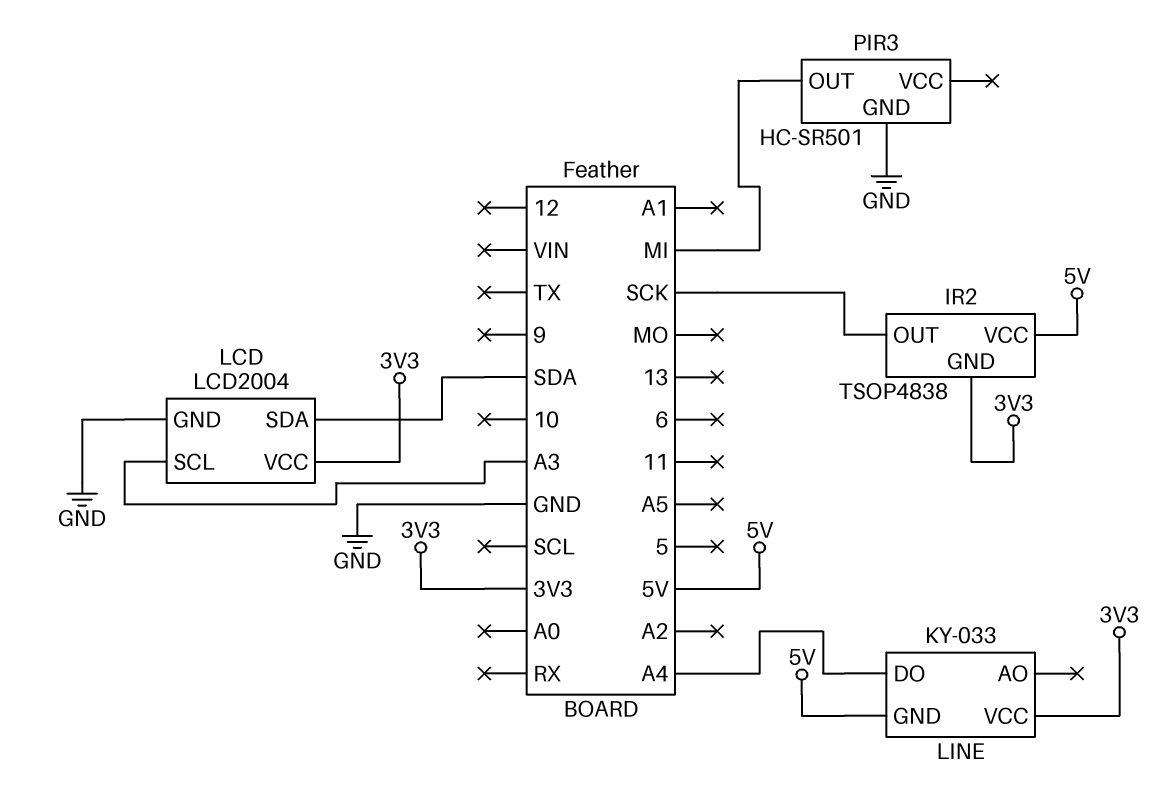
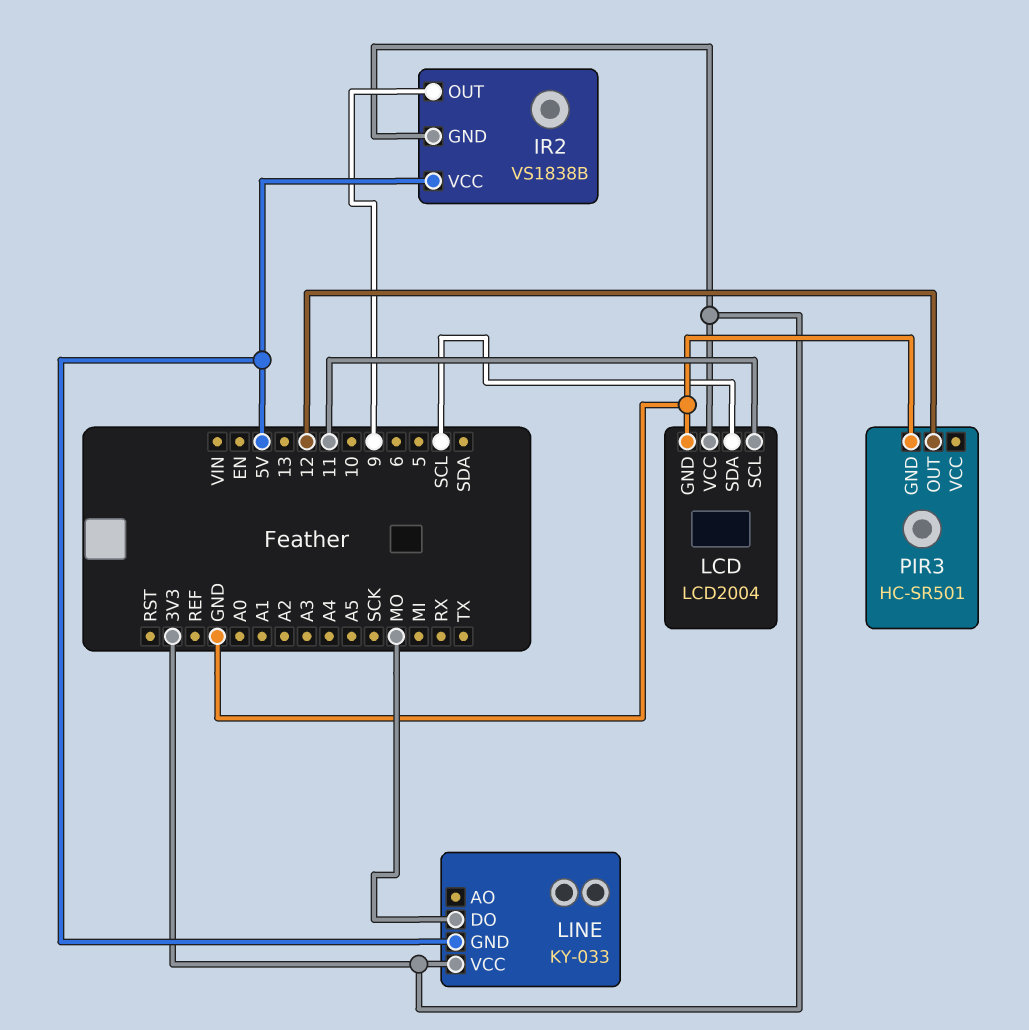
IR2: TSOP4838 -> VS1838B
IR2 pin OUT: SCK -> 9
LCD pin SCL: A3 -> 11
LCD pin SDA: SDA -> SCL
LINE pin DO: A4 -> MO
PIR3 pin OUT: MI -> 12

